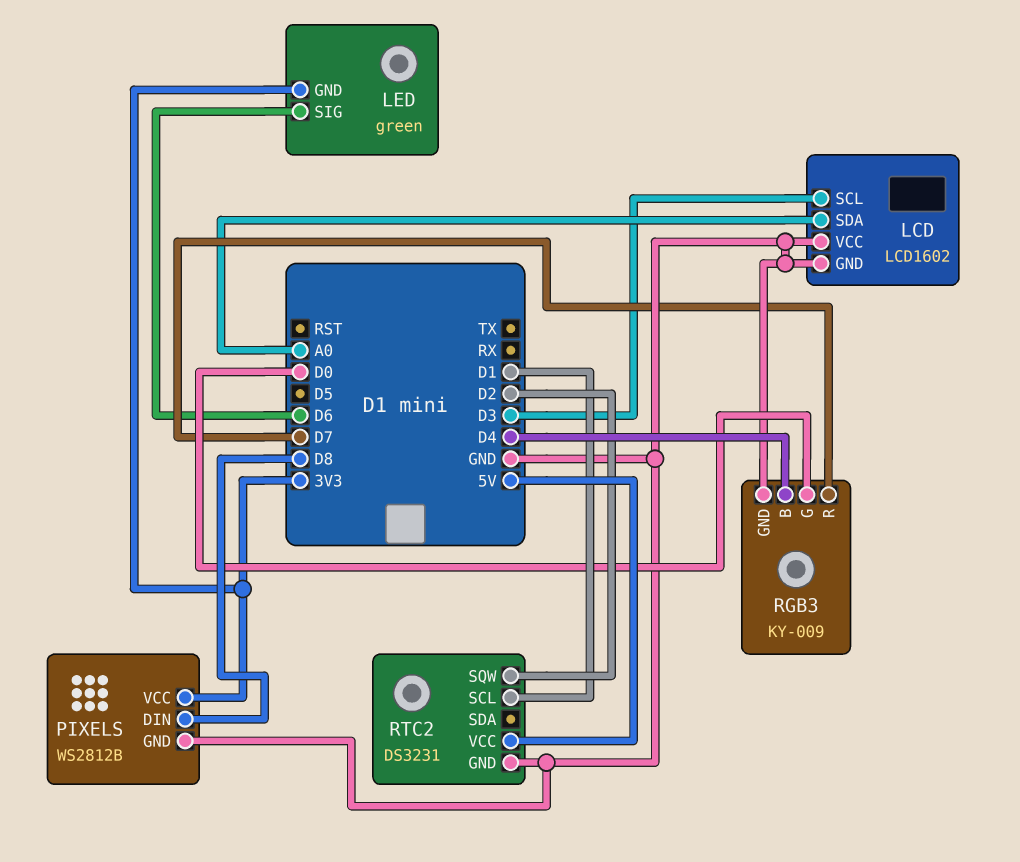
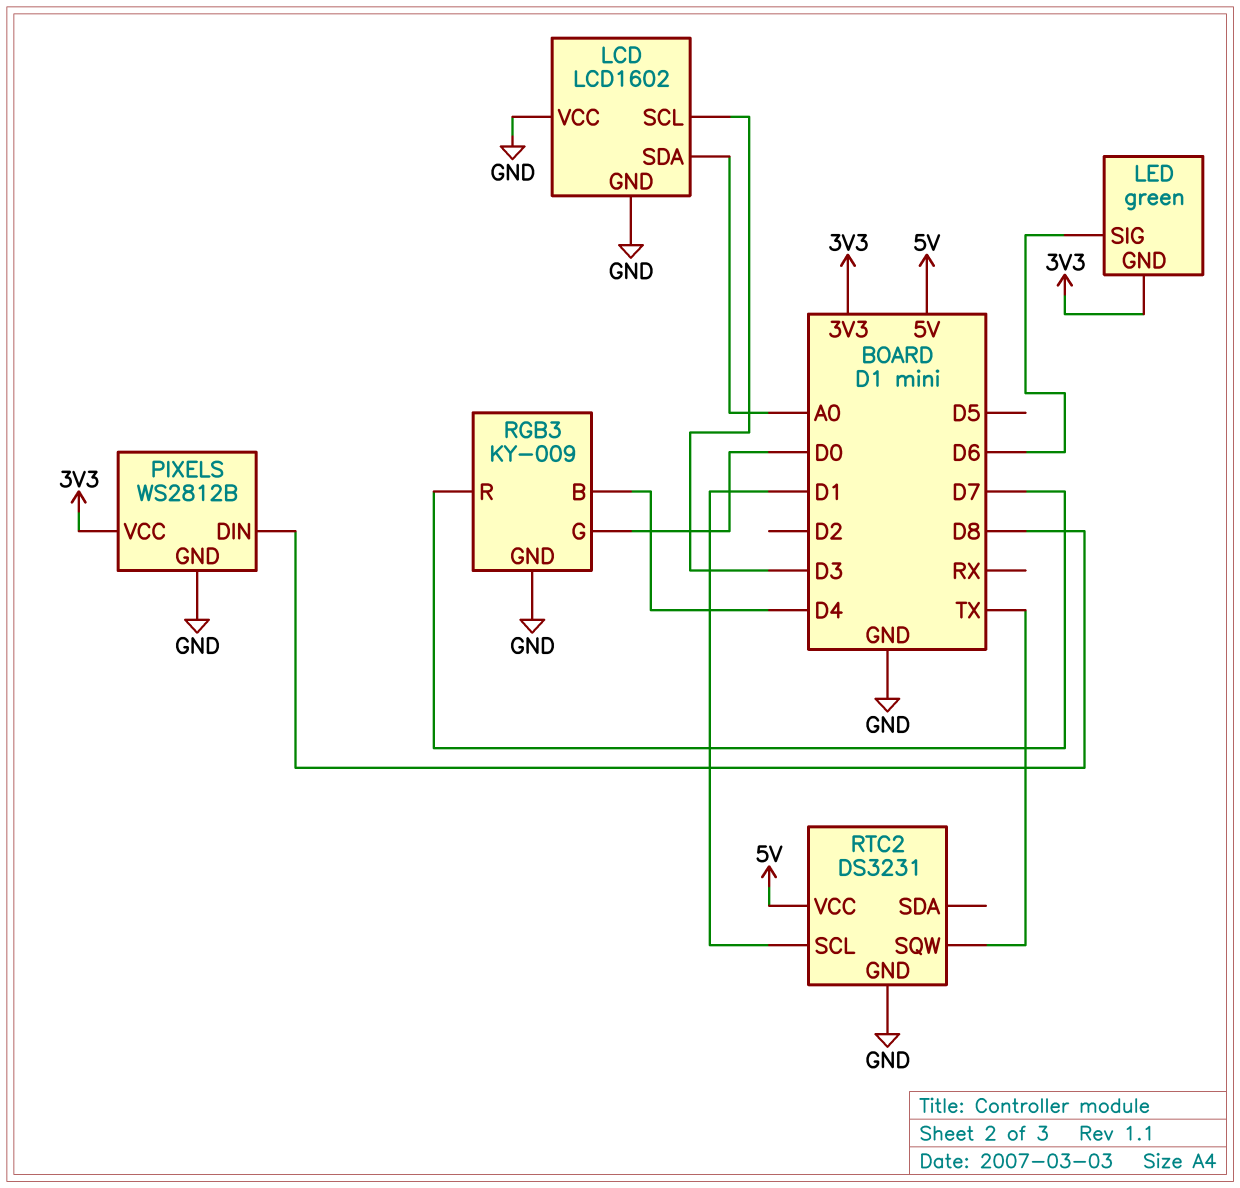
RTC2 pin SQW: D2 -> TX

